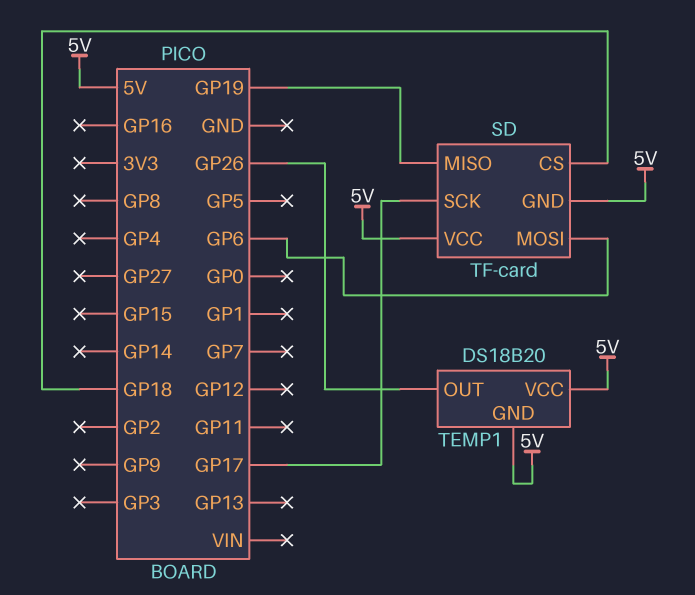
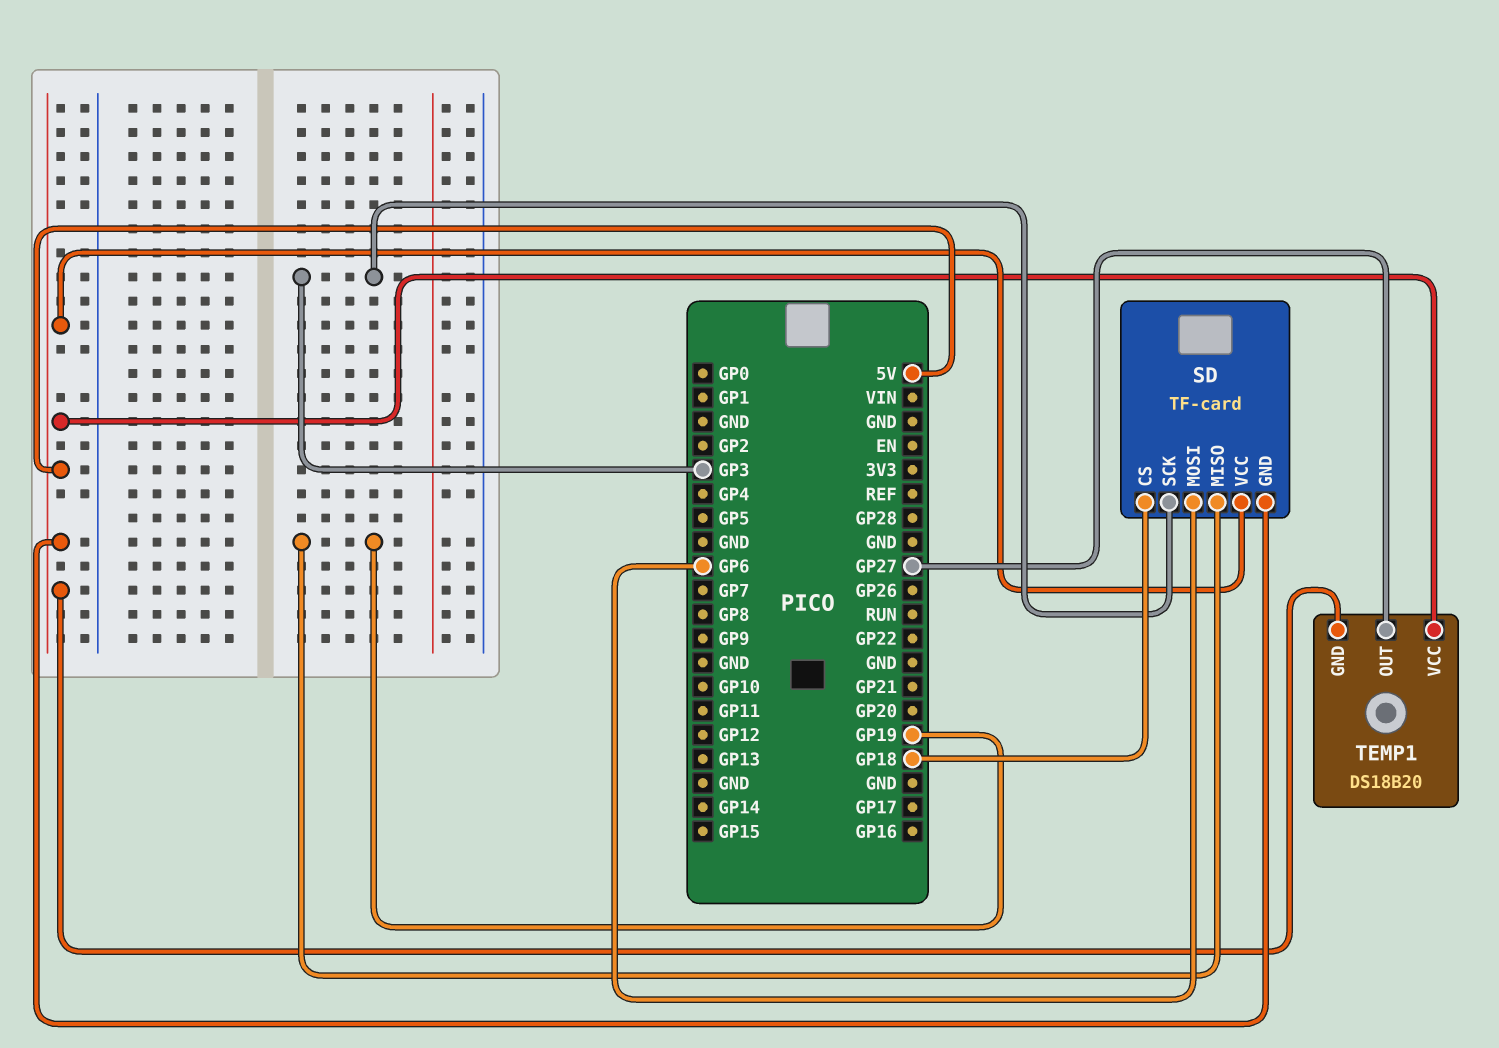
SD pin SCK: GP17 -> GP3
TEMP1 pin OUT: GP26 -> GP27

